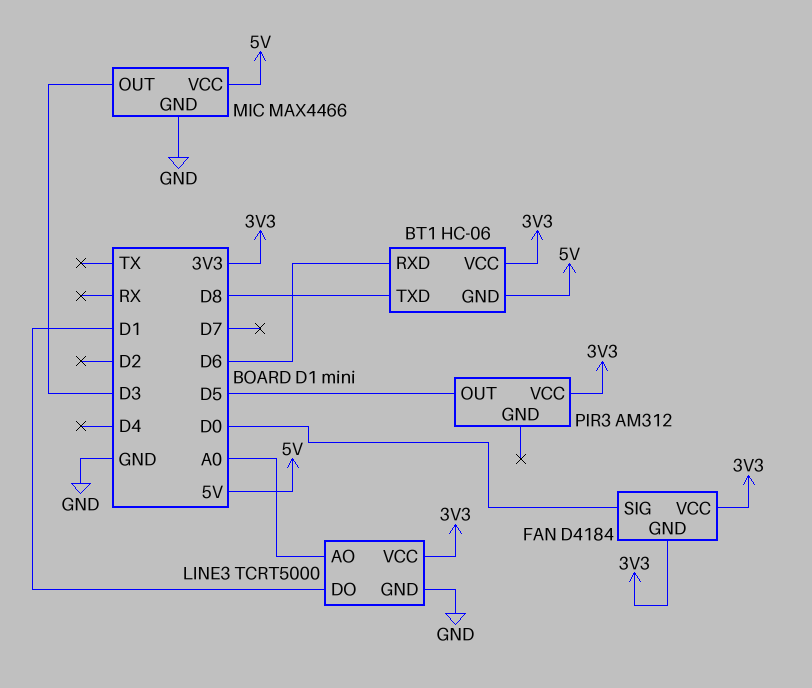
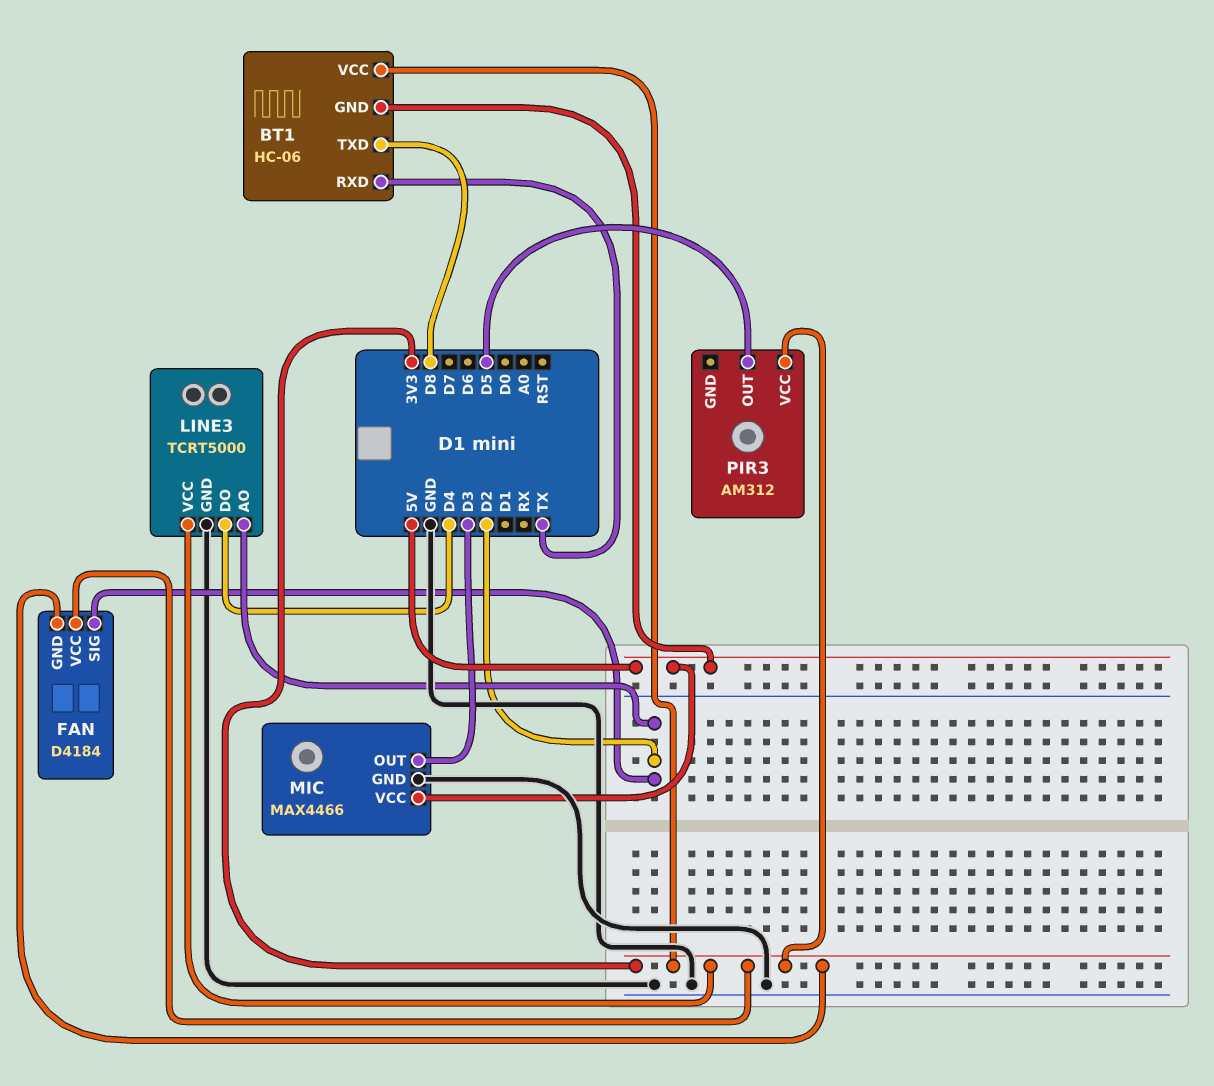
BT1 pin RXD: D6 -> TX
FAN pin SIG: D0 -> D2
LINE3 pin AO: A0 -> D2
LINE3 pin DO: D1 -> D4

